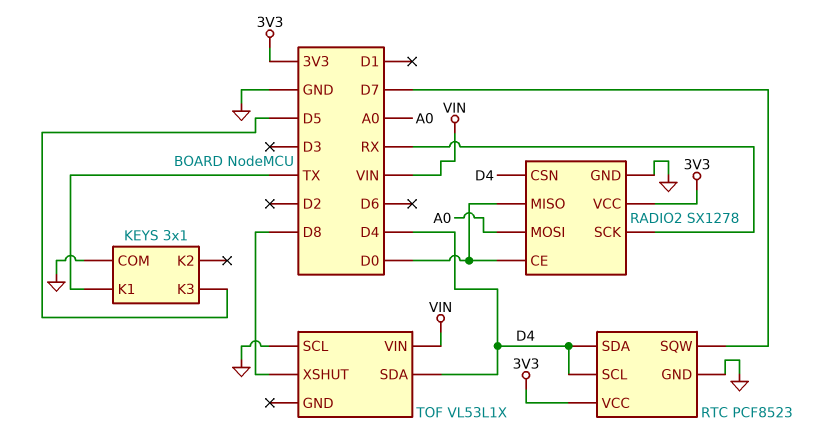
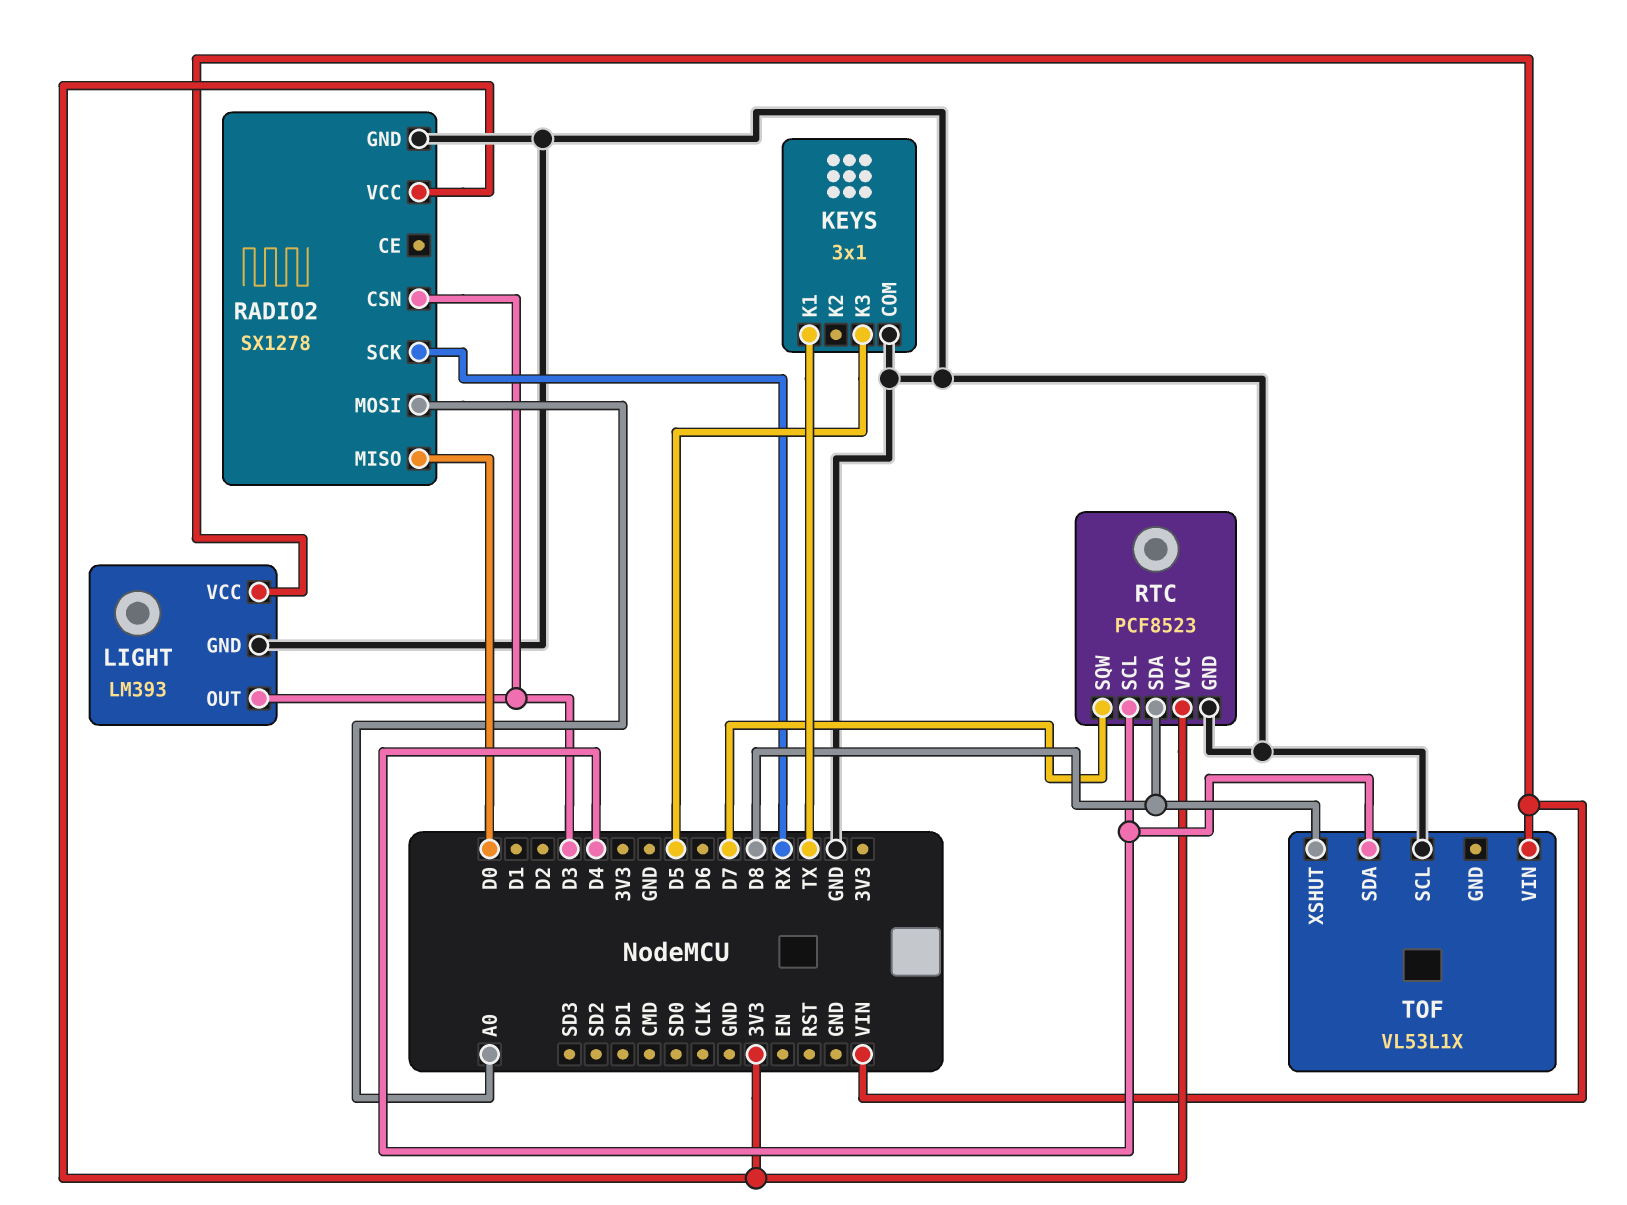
LIGHT: none -> LM393
LIGHT pin GND: none -> GND
LIGHT pin OUT: none -> D3
LIGHT pin VCC: none -> VIN
RADIO2 pin CE: D0 -> none
RADIO2 pin CSN: D4 -> D3
RTC pin SDA: D4 -> D8

